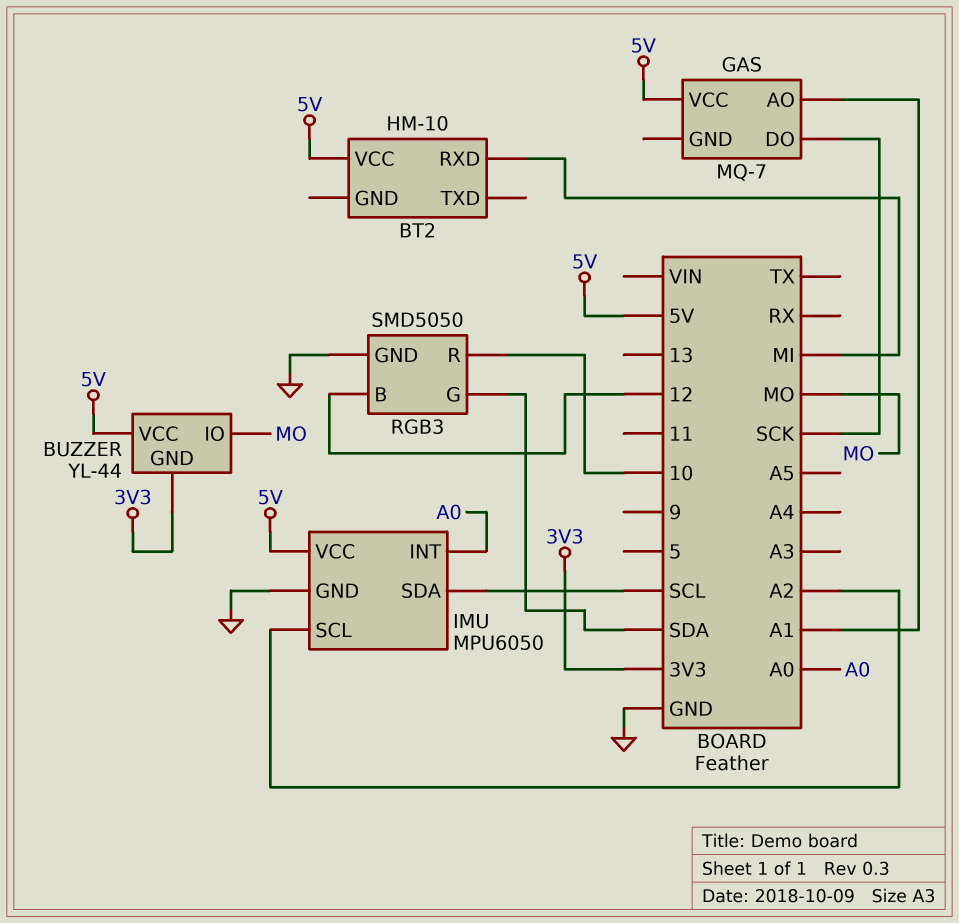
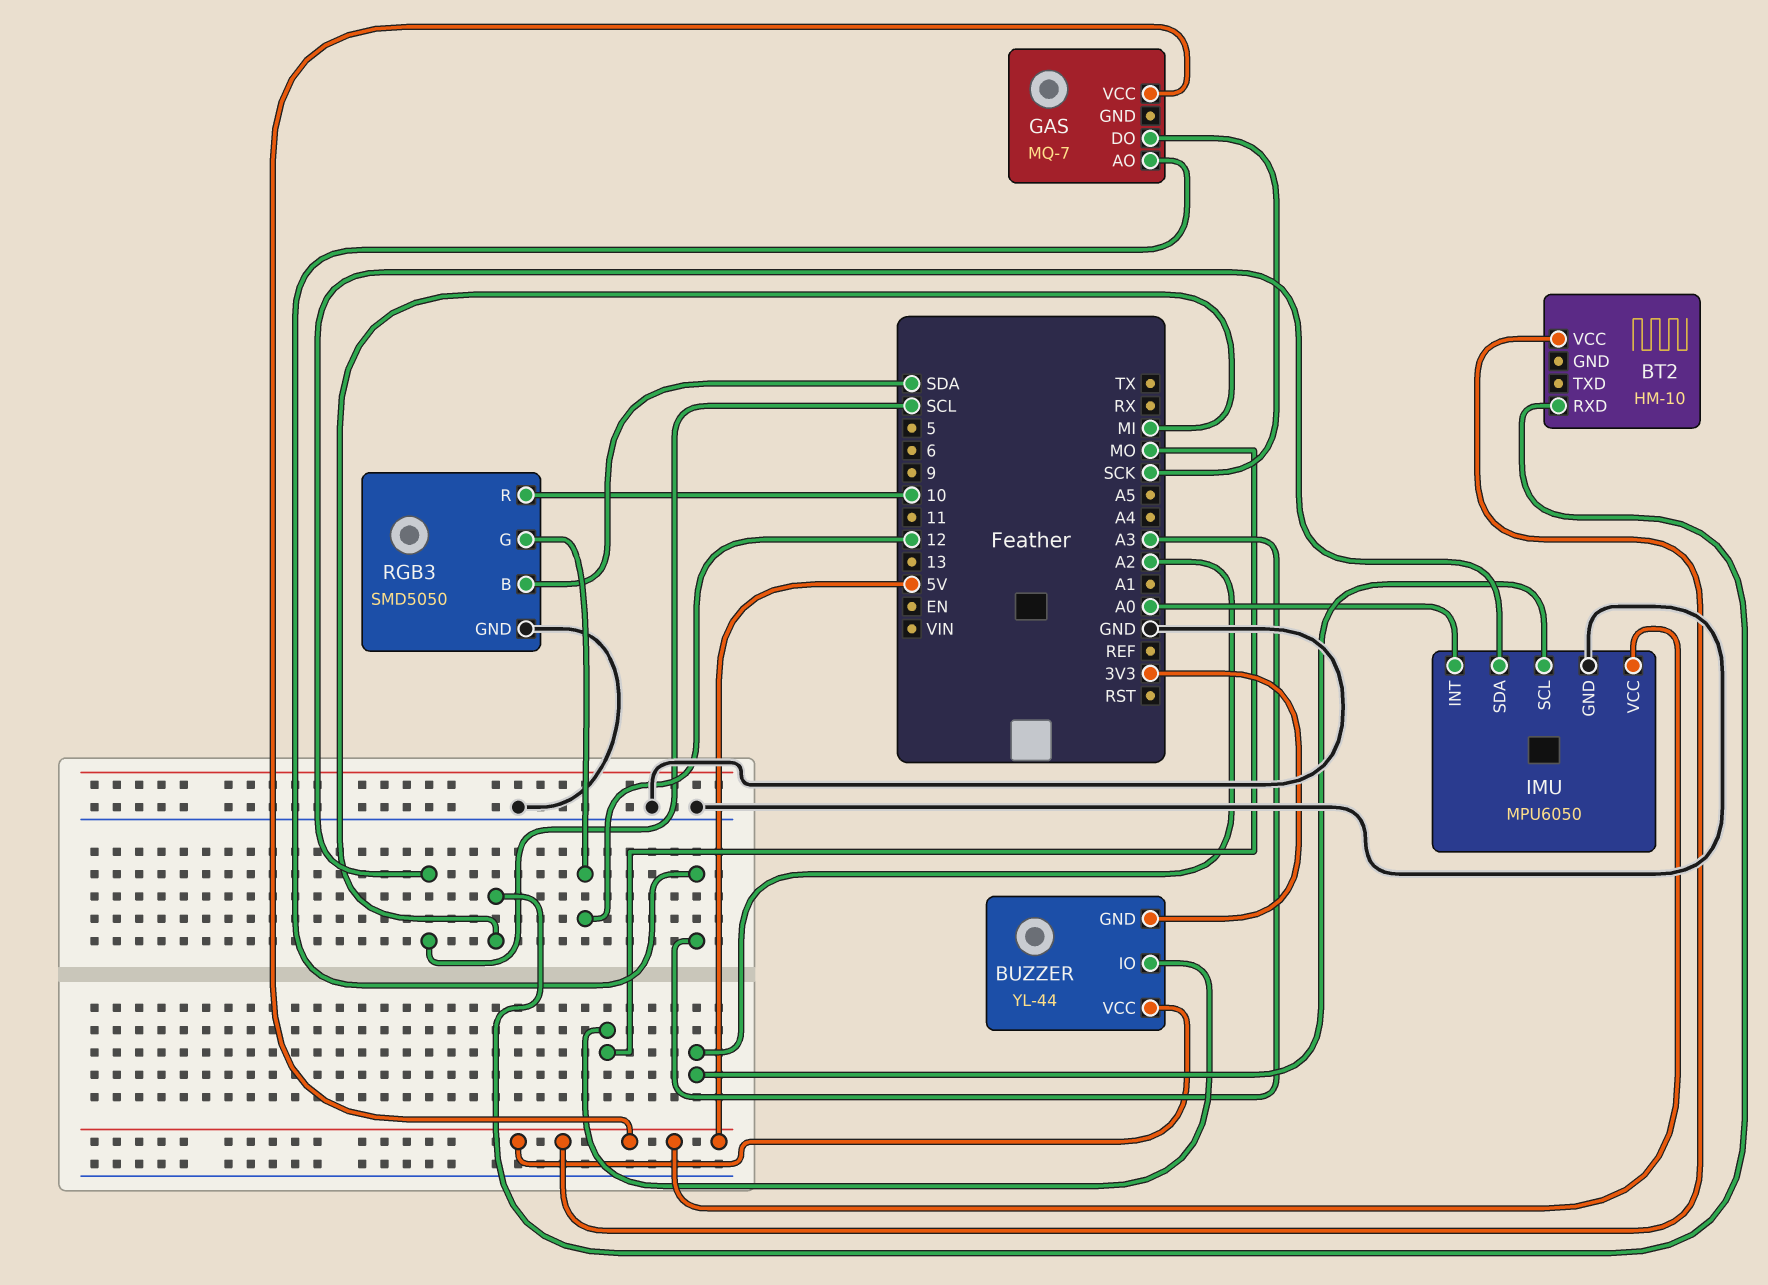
GAS pin AO: A1 -> A3
RGB3 pin B: 12 -> SDA
RGB3 pin G: SDA -> 12

